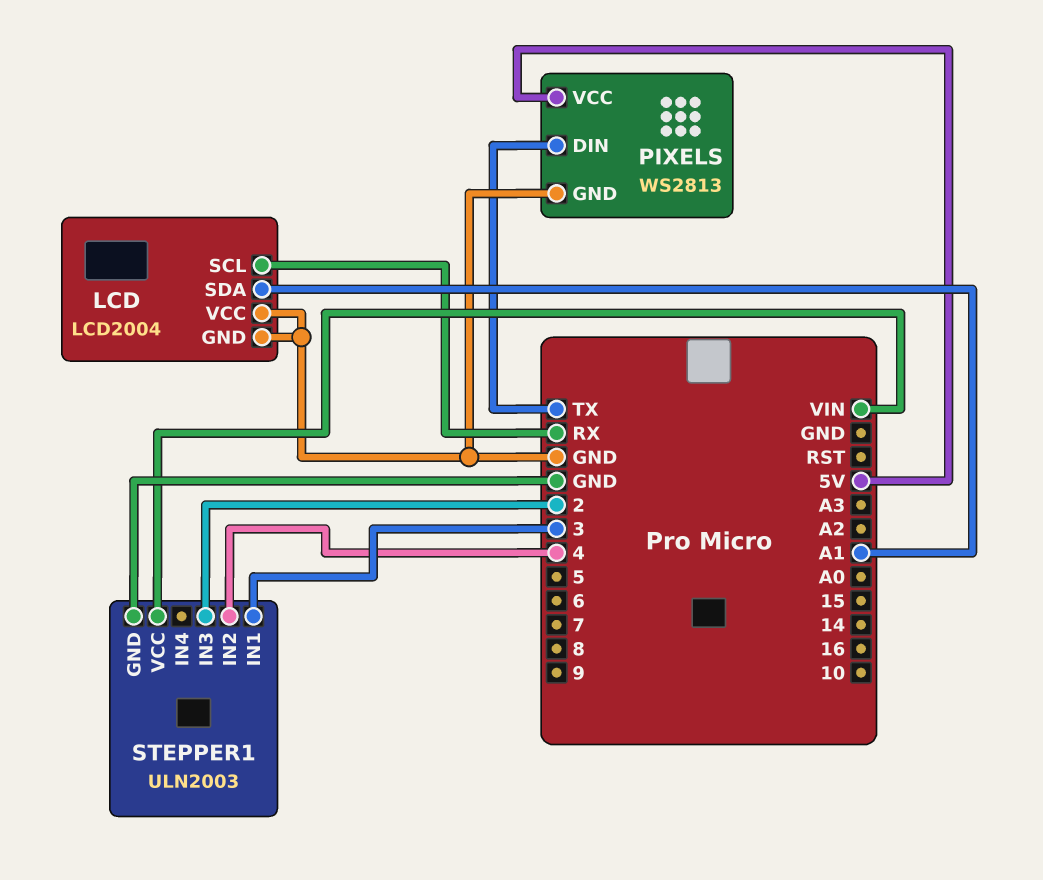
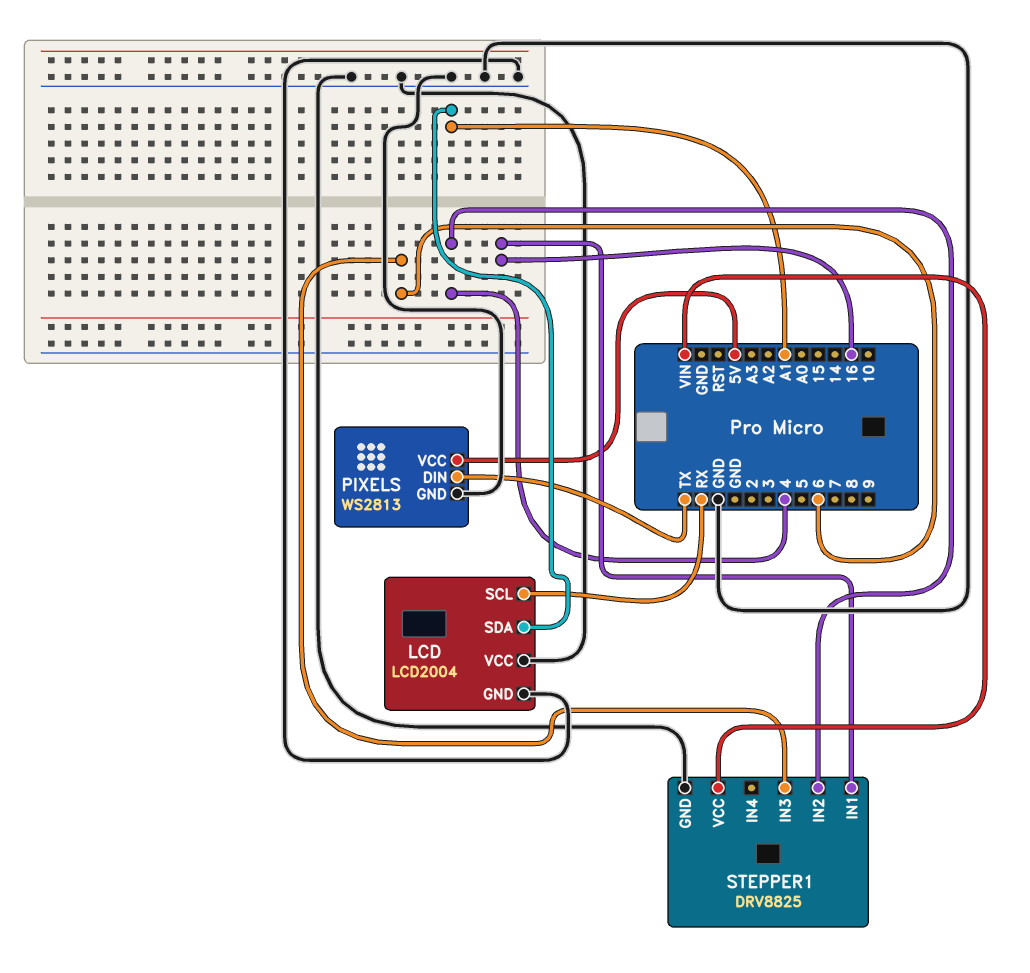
STEPPER1: ULN2003 -> DRV8825
STEPPER1 pin IN1: 3 -> 16
STEPPER1 pin IN3: 2 -> 6

